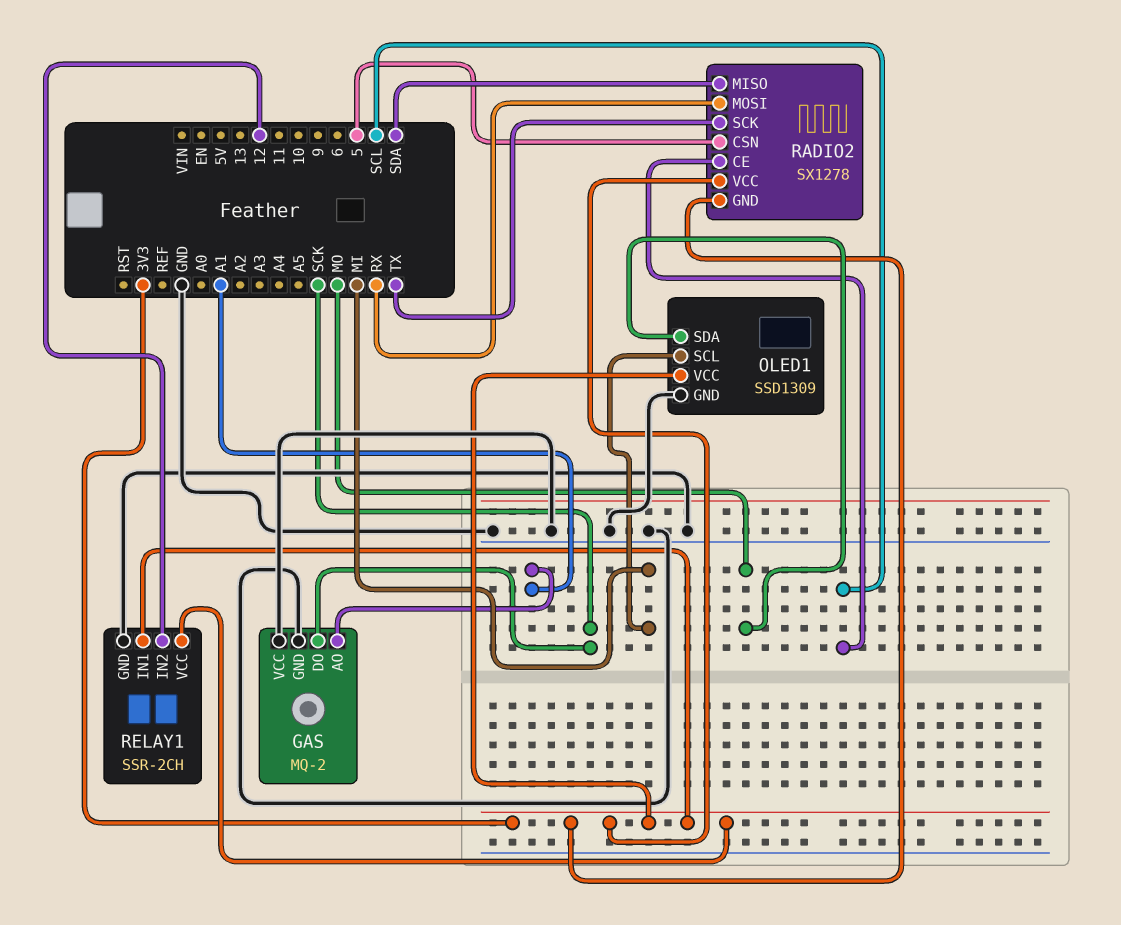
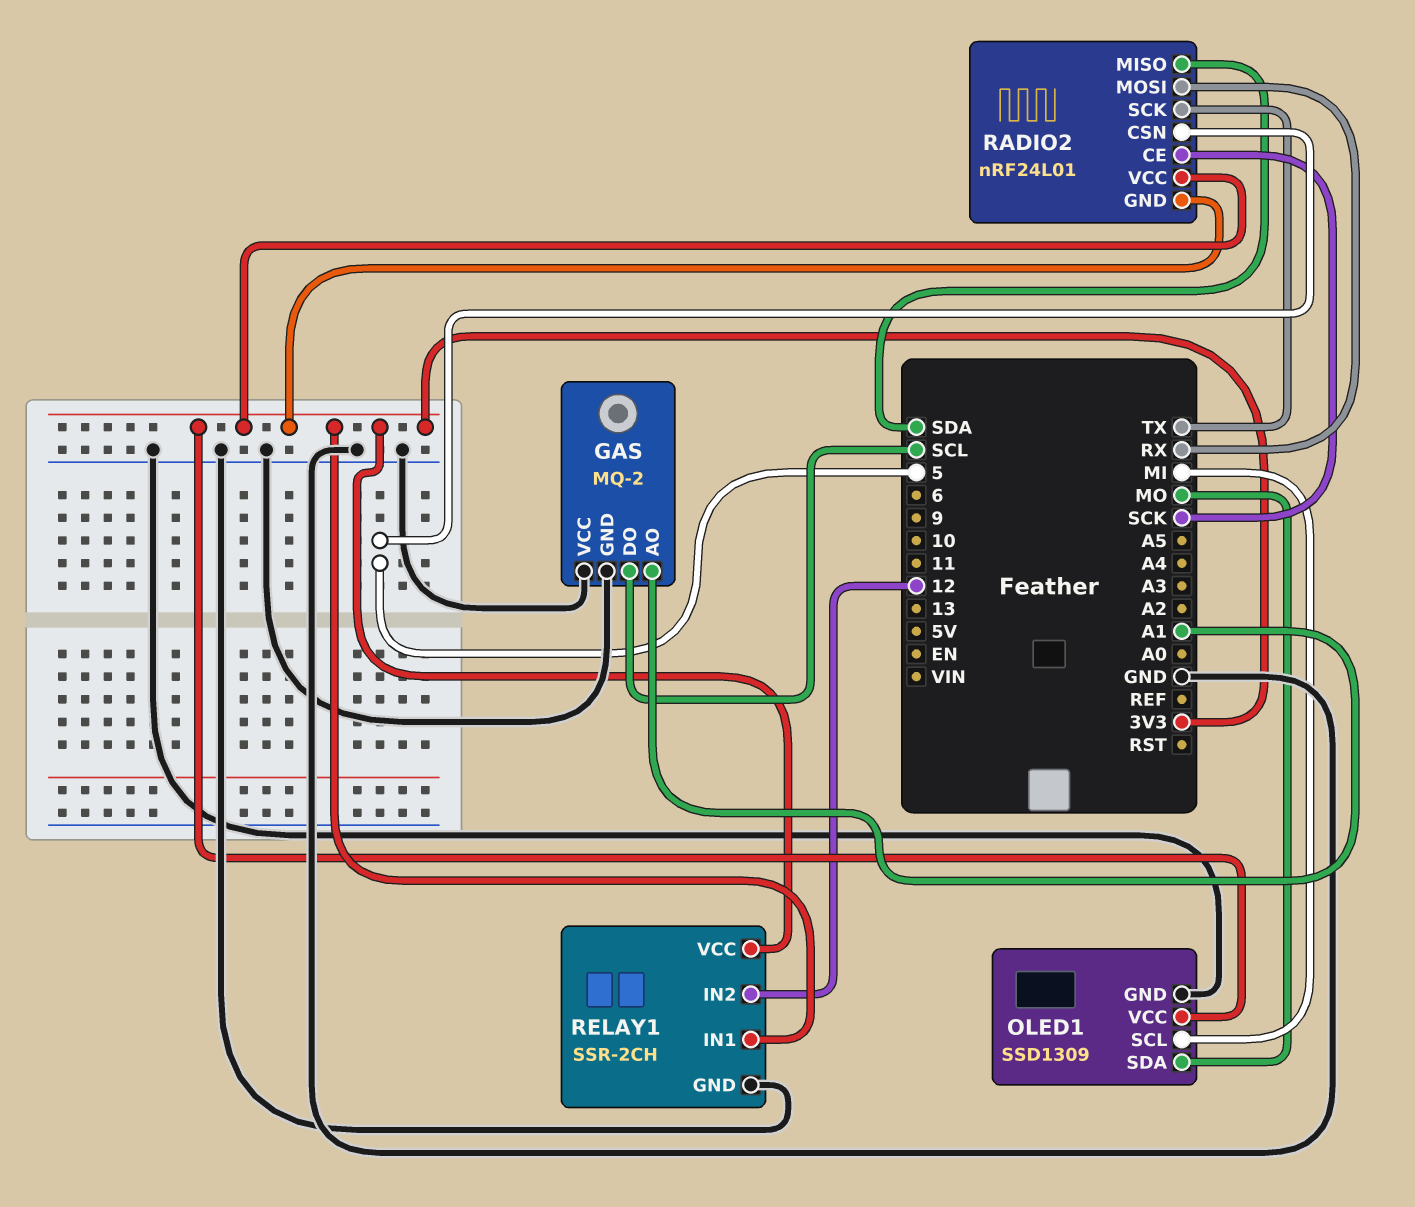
GAS pin DO: SCK -> SCL
RADIO2: SX1278 -> nRF24L01
RADIO2 pin CE: SCL -> SCK

